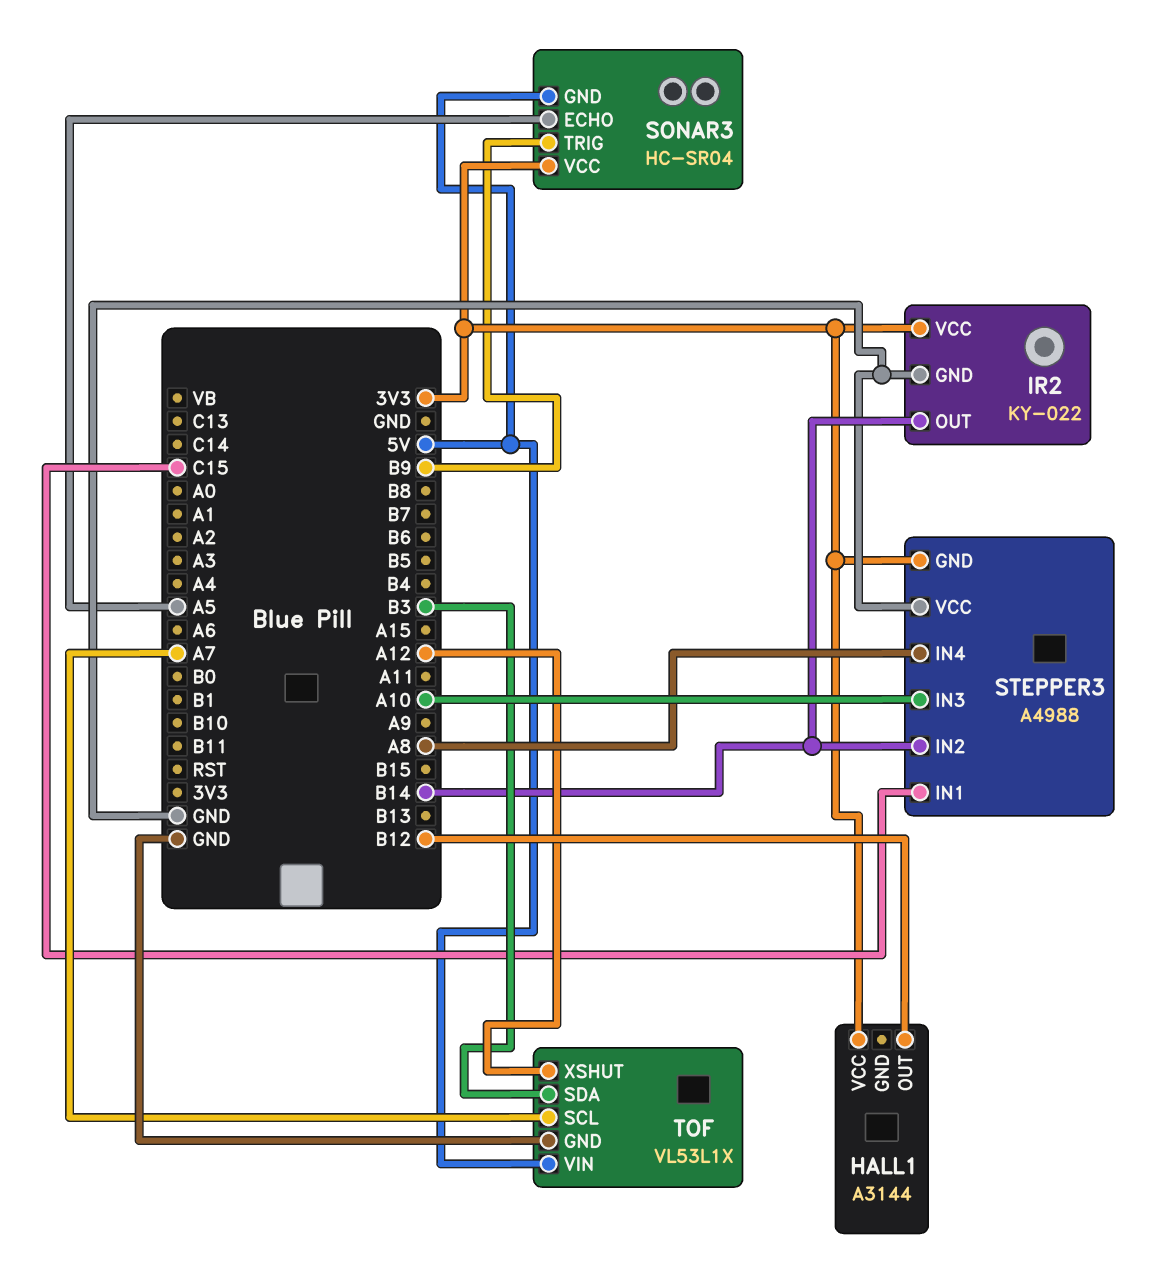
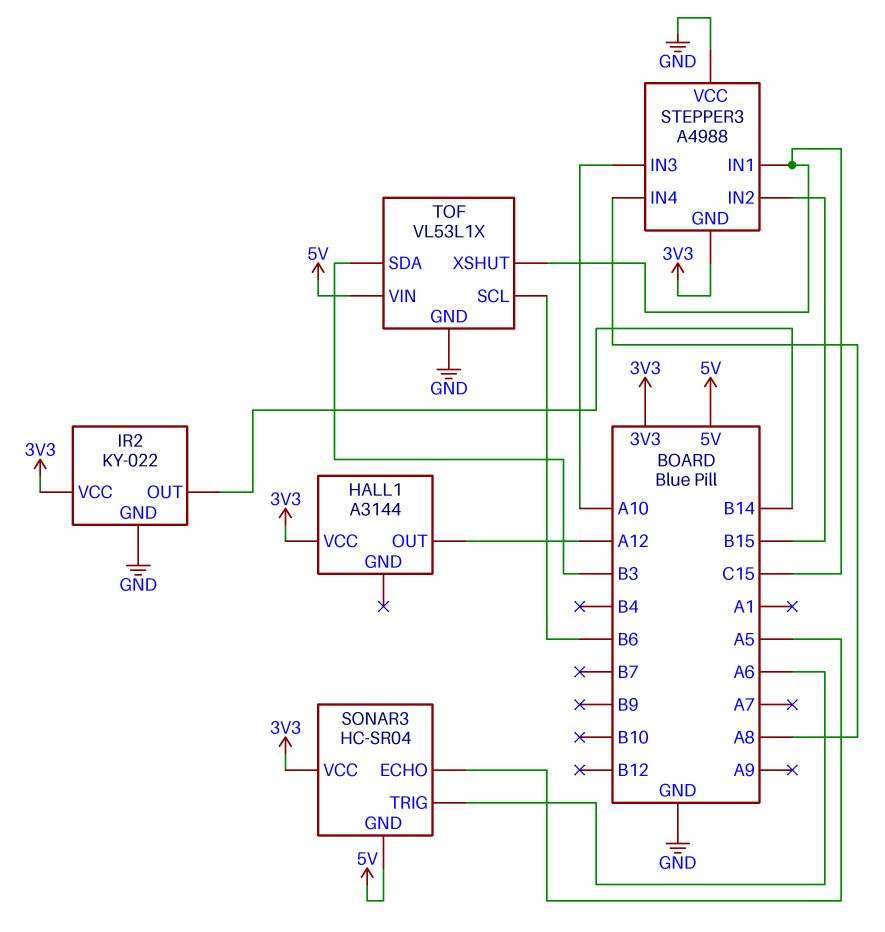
HALL1 pin OUT: B12 -> A12
SONAR3 pin TRIG: B9 -> A6
STEPPER3 pin IN2: B14 -> B15
TOF pin SCL: A7 -> B6
TOF pin XSHUT: A12 -> C15

